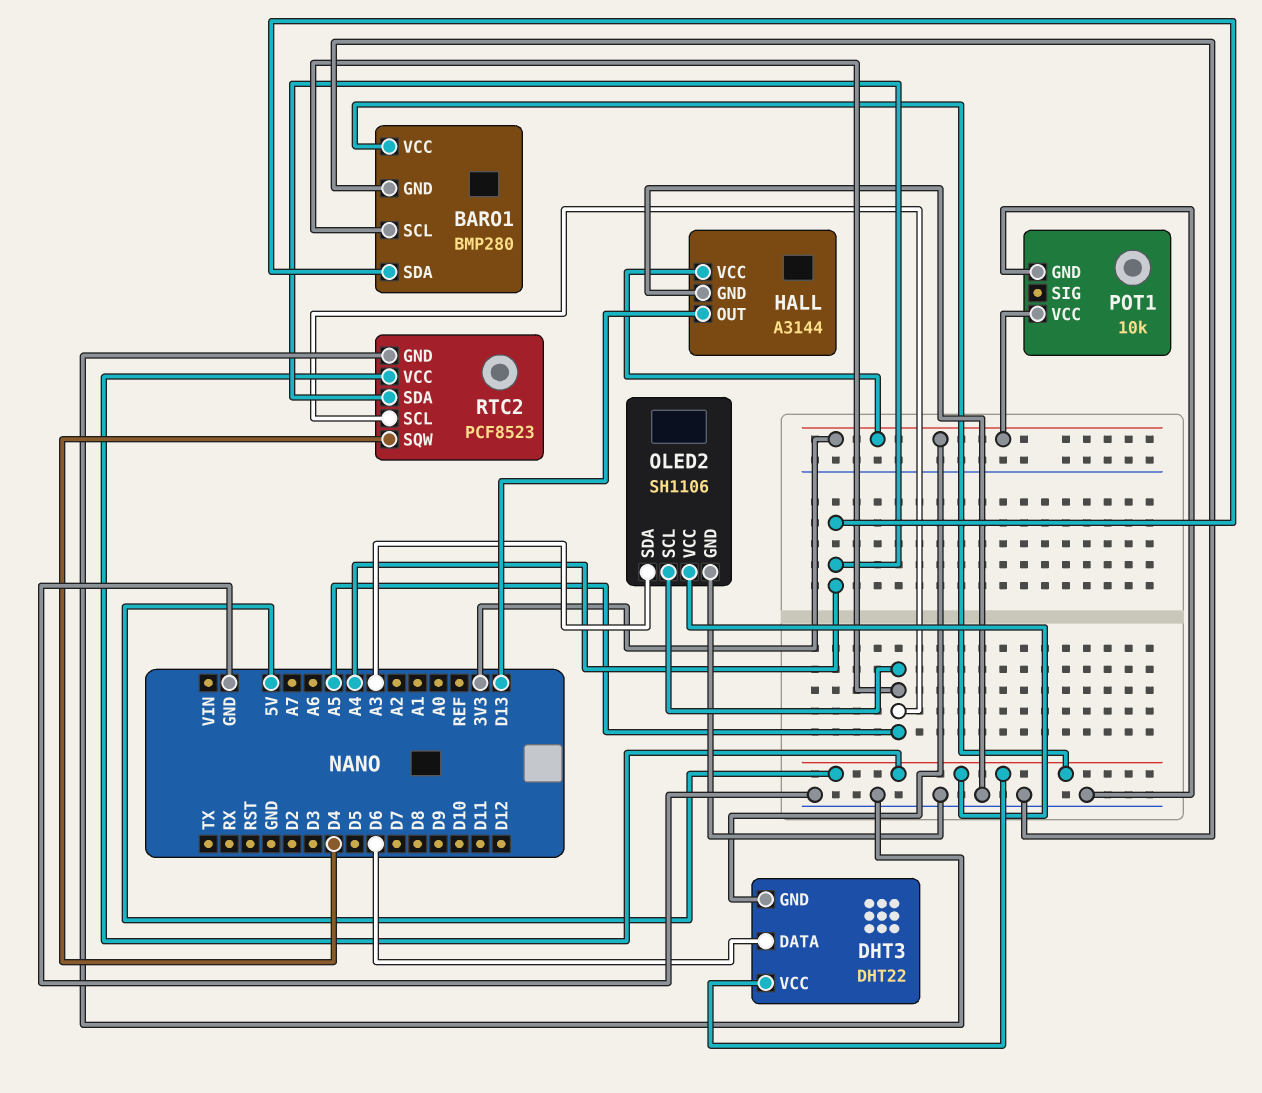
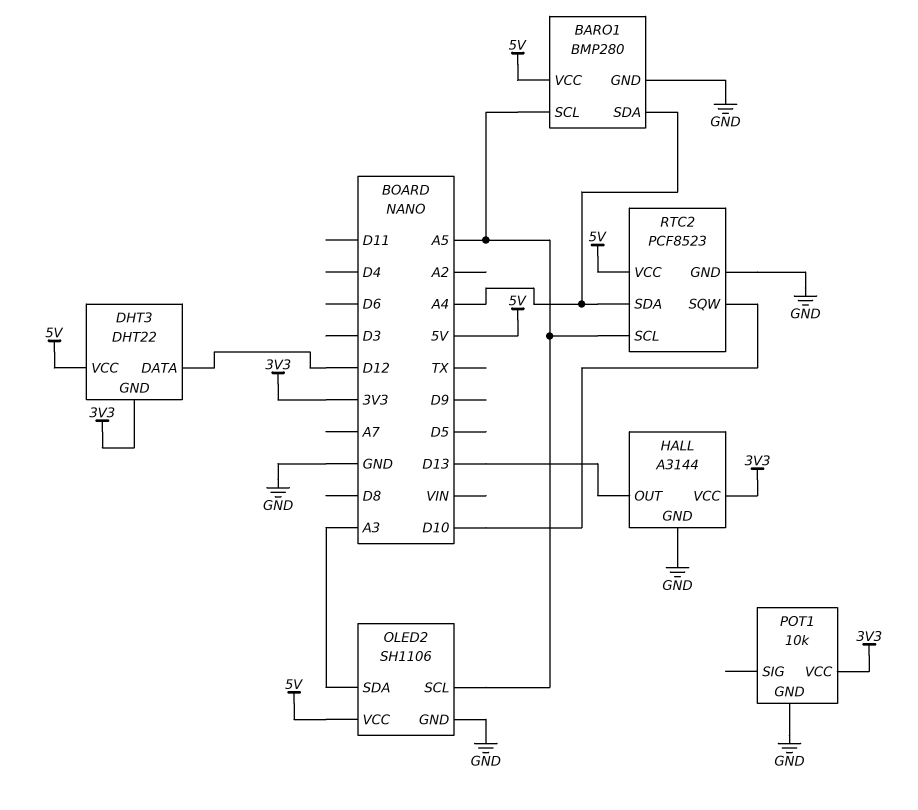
DHT3 pin DATA: D6 -> D12
RTC2 pin SQW: D4 -> D10

